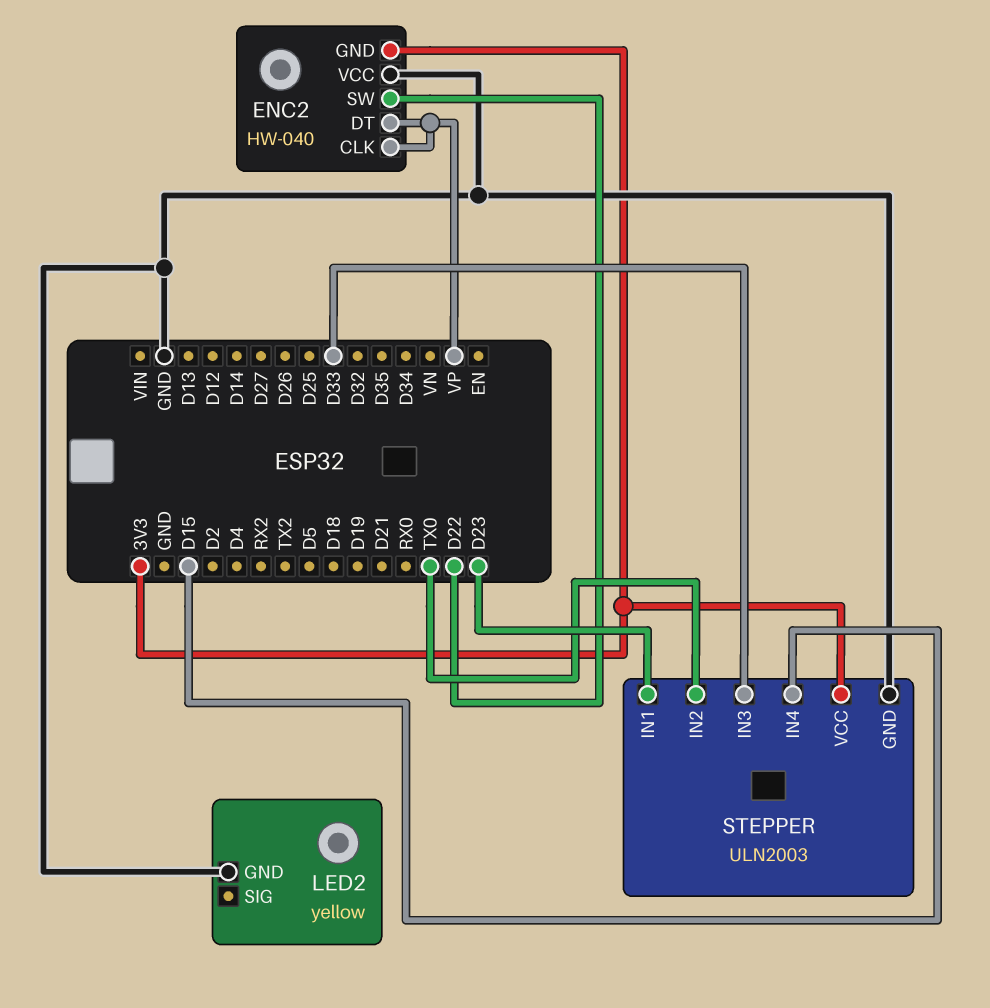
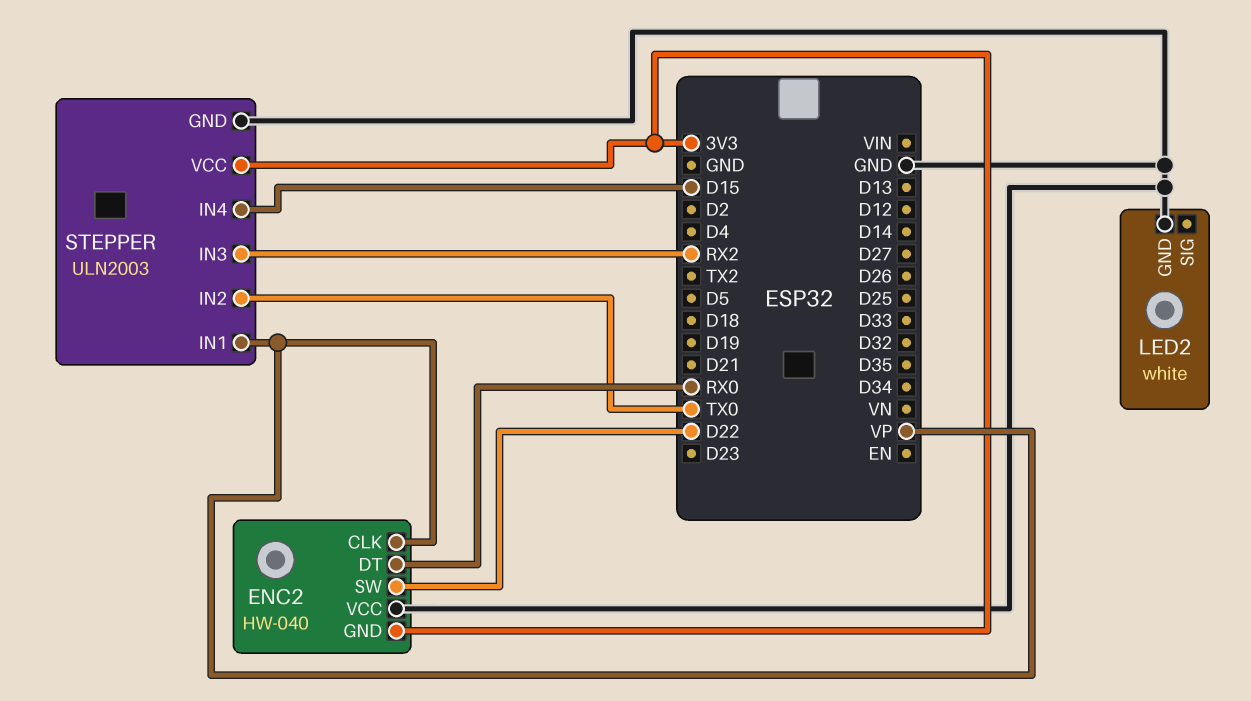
ENC2 pin DT: VP -> RX0
LED2: yellow -> white
STEPPER pin IN1: D23 -> VP
STEPPER pin IN3: D33 -> RX2

